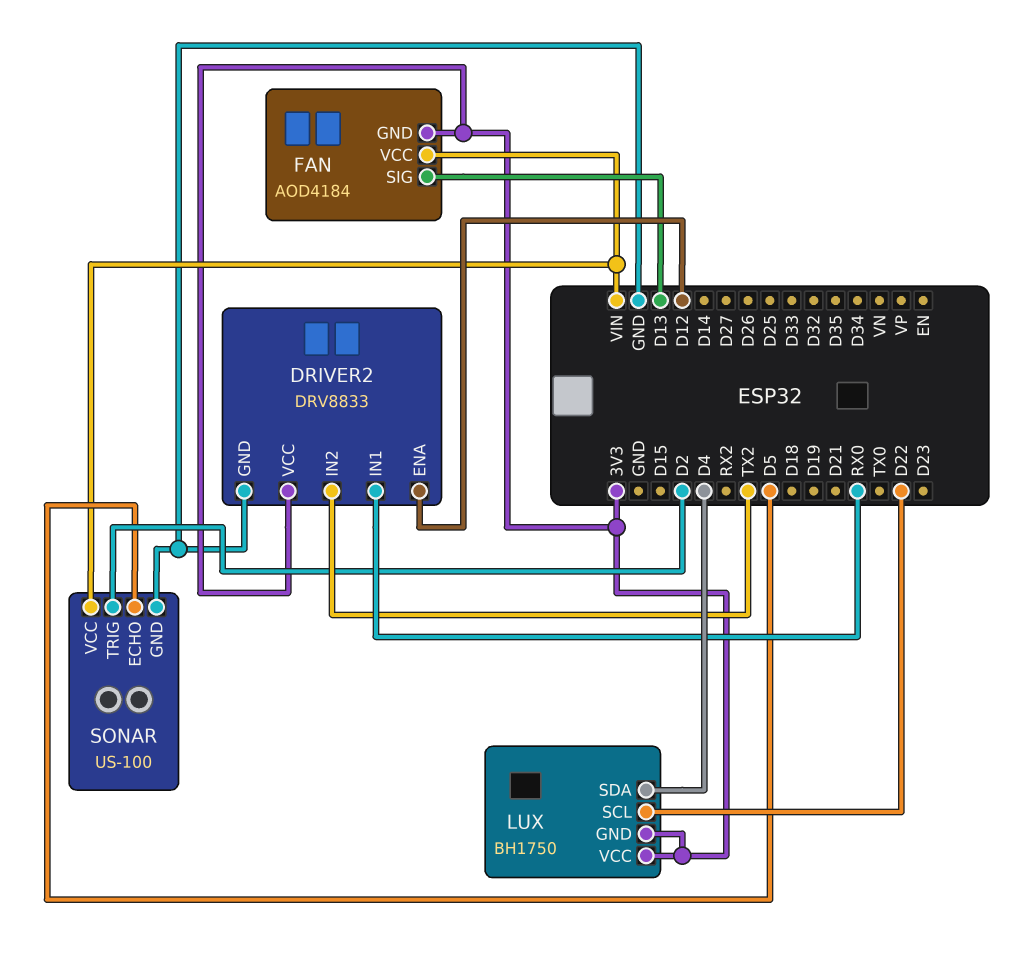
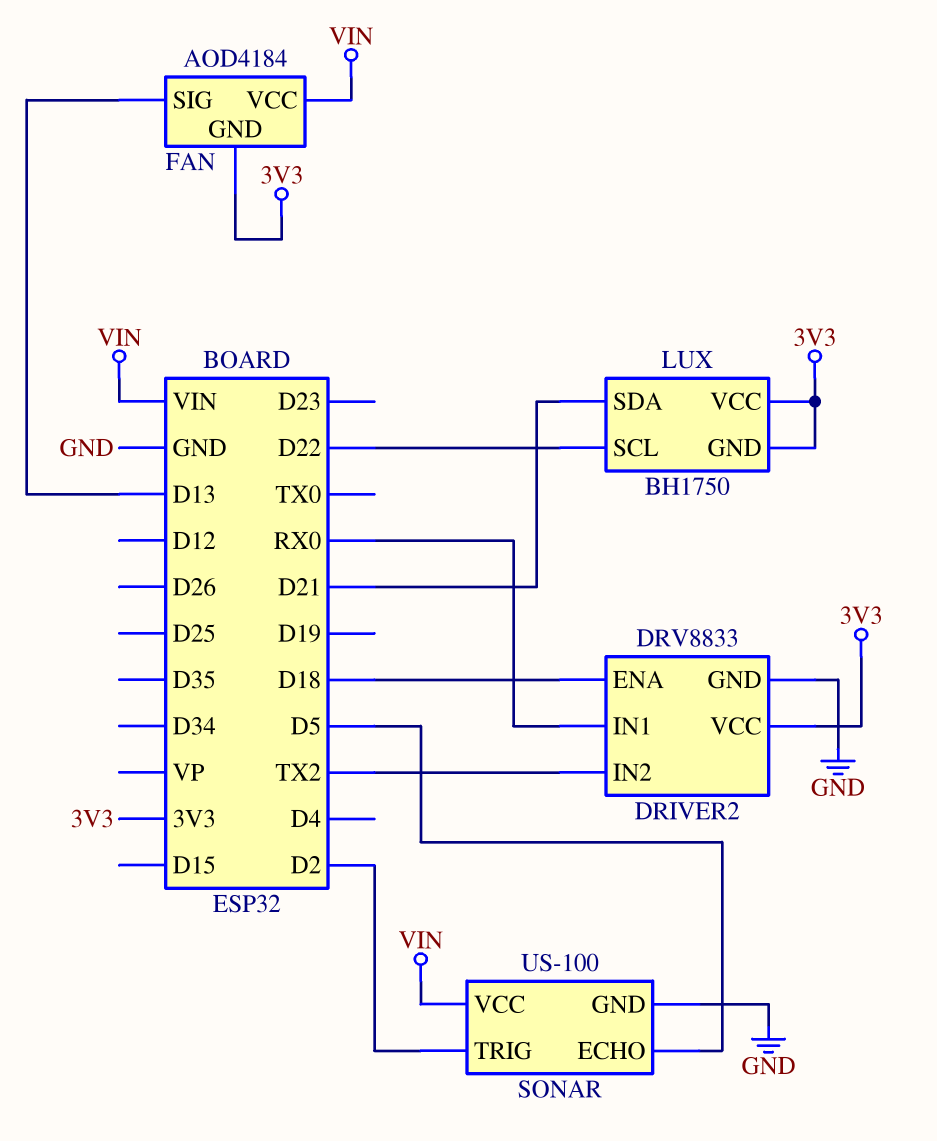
DRIVER2 pin ENA: D12 -> D18
LUX pin SDA: D4 -> D21

